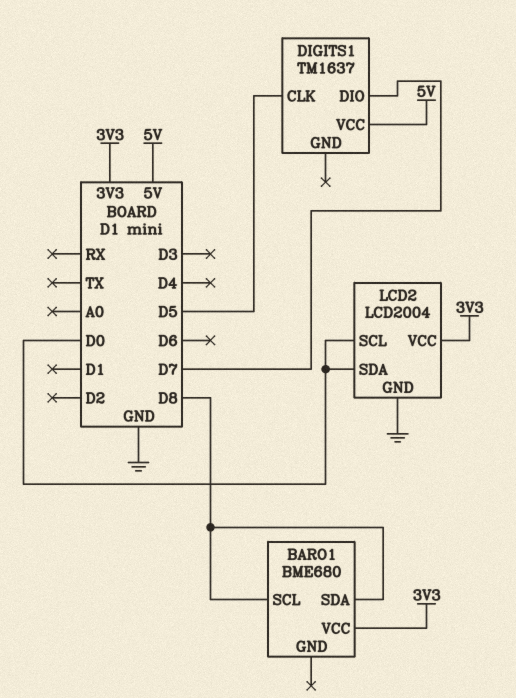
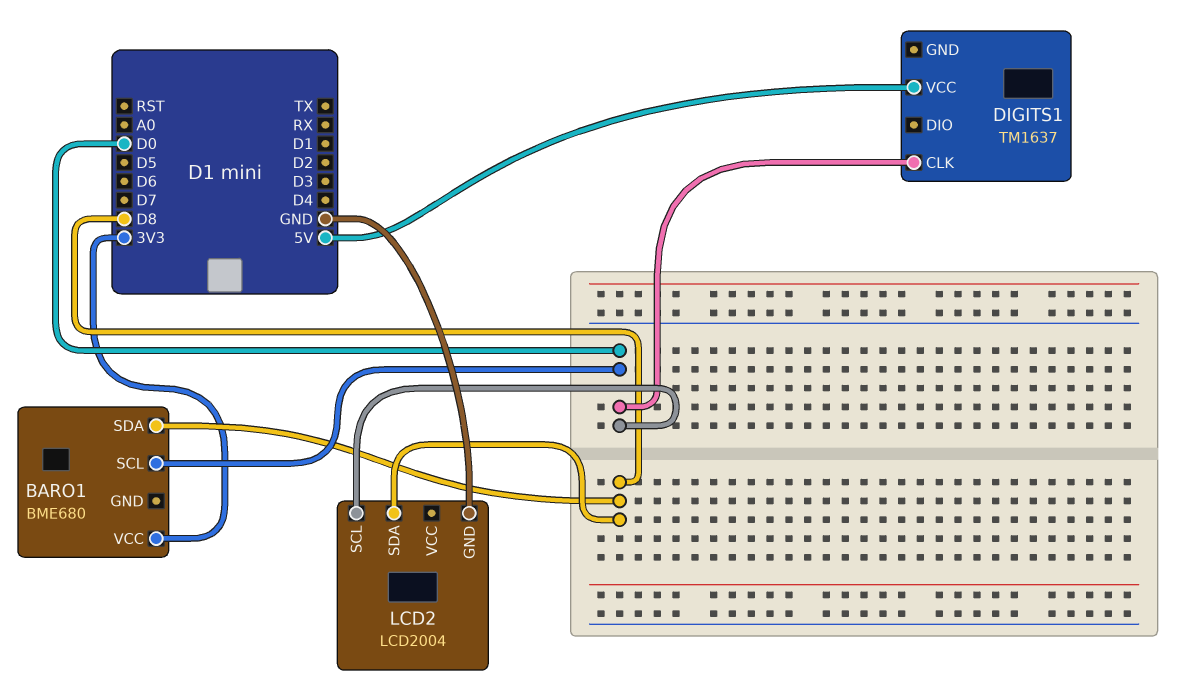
BARO1 pin SCL: D8 -> D0
DIGITS1 pin CLK: D5 -> D0
DIGITS1 pin DIO: D7 -> none
LCD2 pin SDA: D0 -> D8
LCD2 pin VCC: 3V3 -> none

